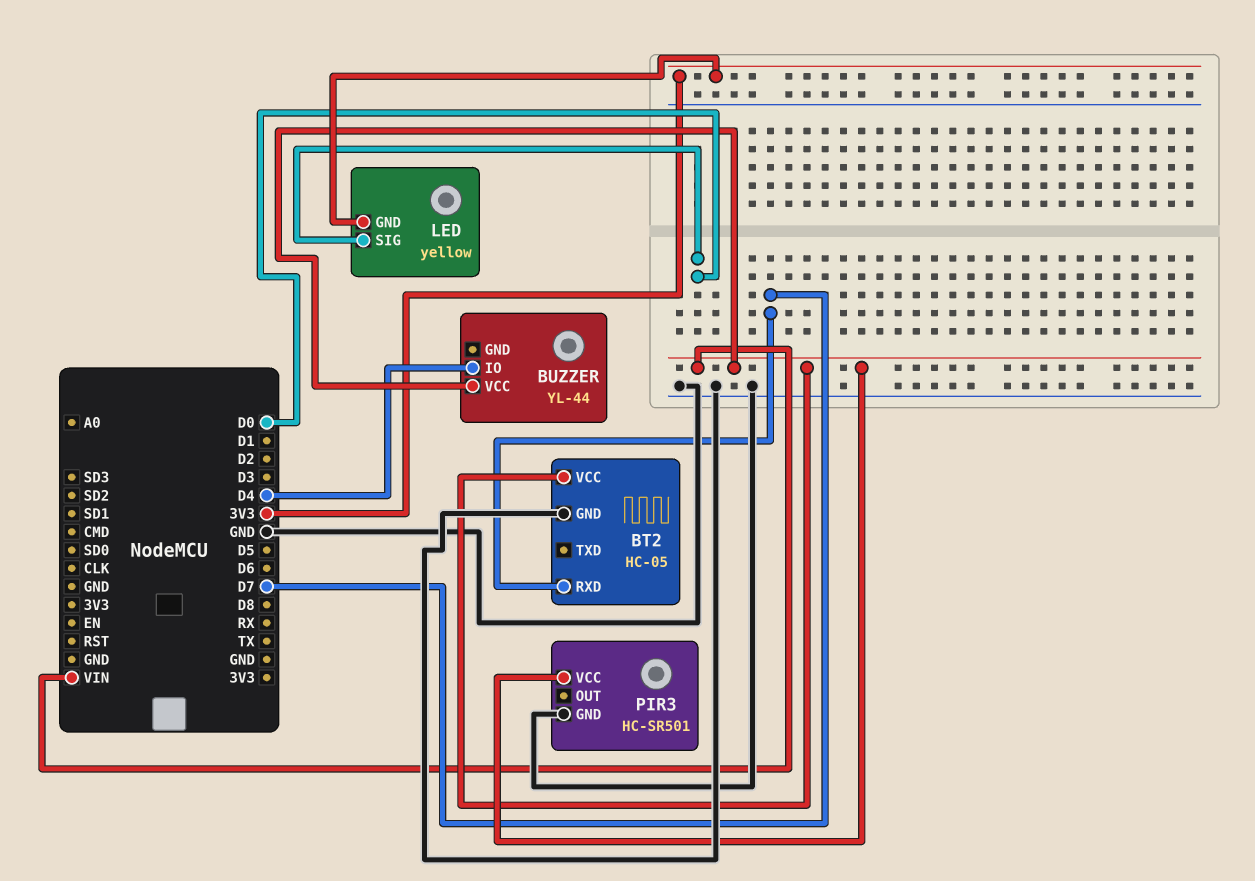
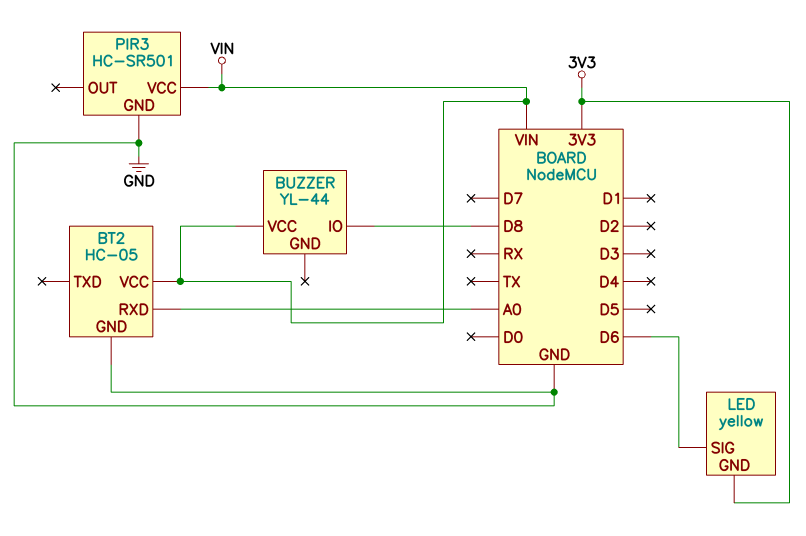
BT2 pin RXD: D7 -> A0
BUZZER pin IO: D4 -> D8
LED pin SIG: D0 -> D6

